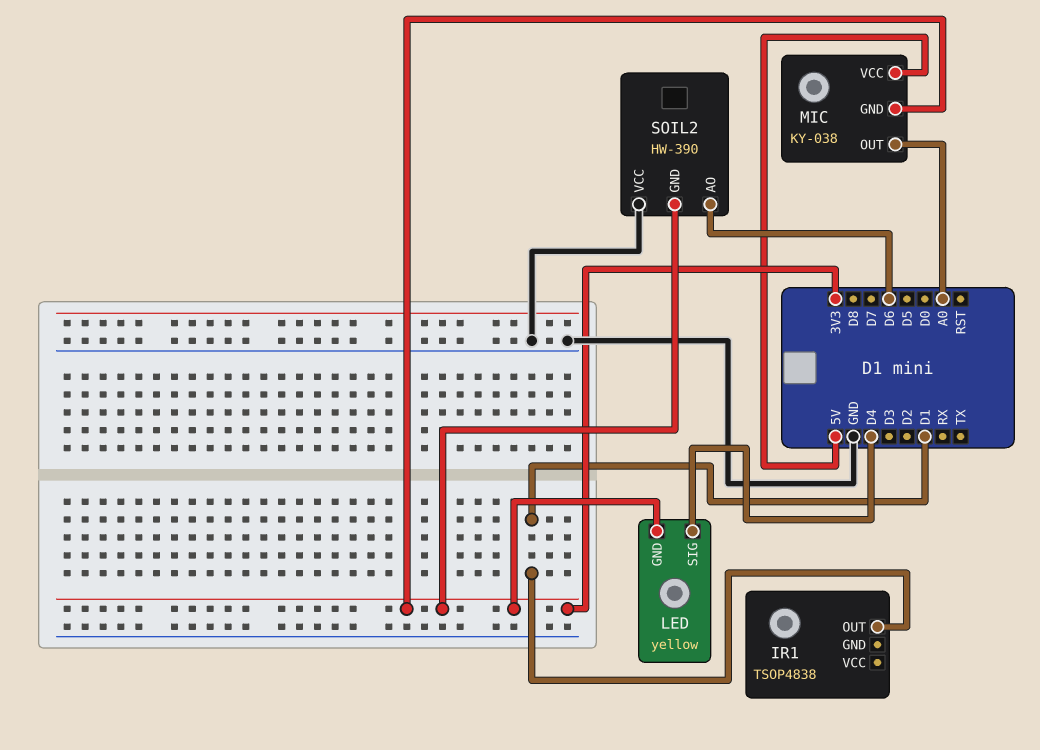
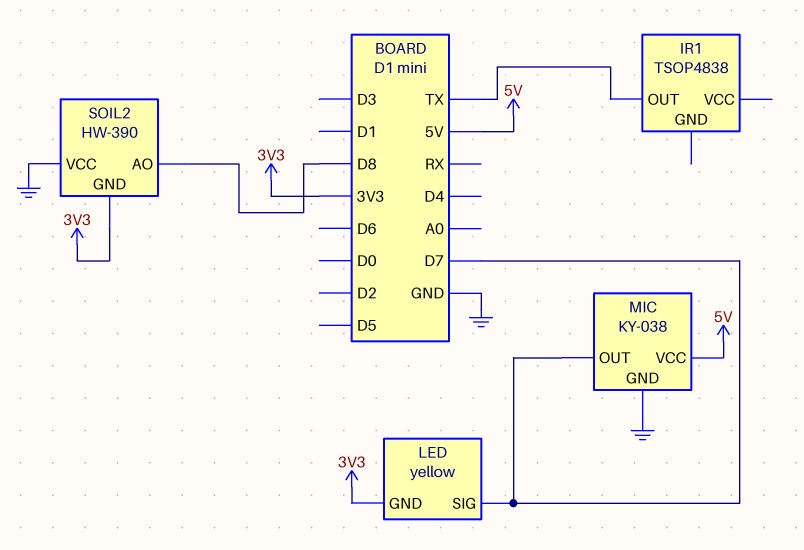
IR1 pin OUT: D1 -> TX
LED pin SIG: D4 -> D7
MIC pin GND: 3V3 -> GND
MIC pin OUT: A0 -> D7
SOIL2 pin AO: D6 -> D8

